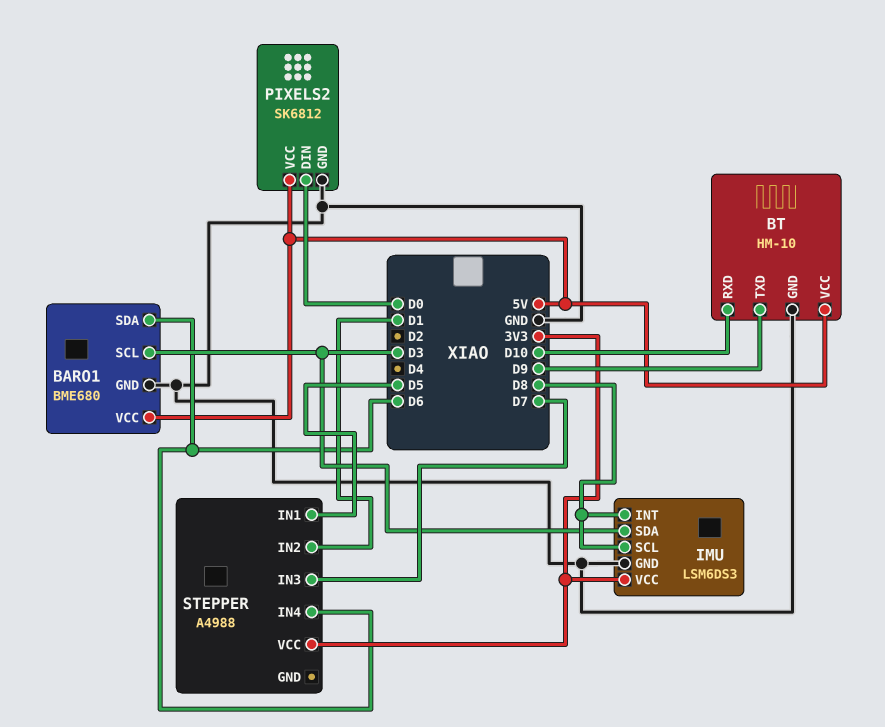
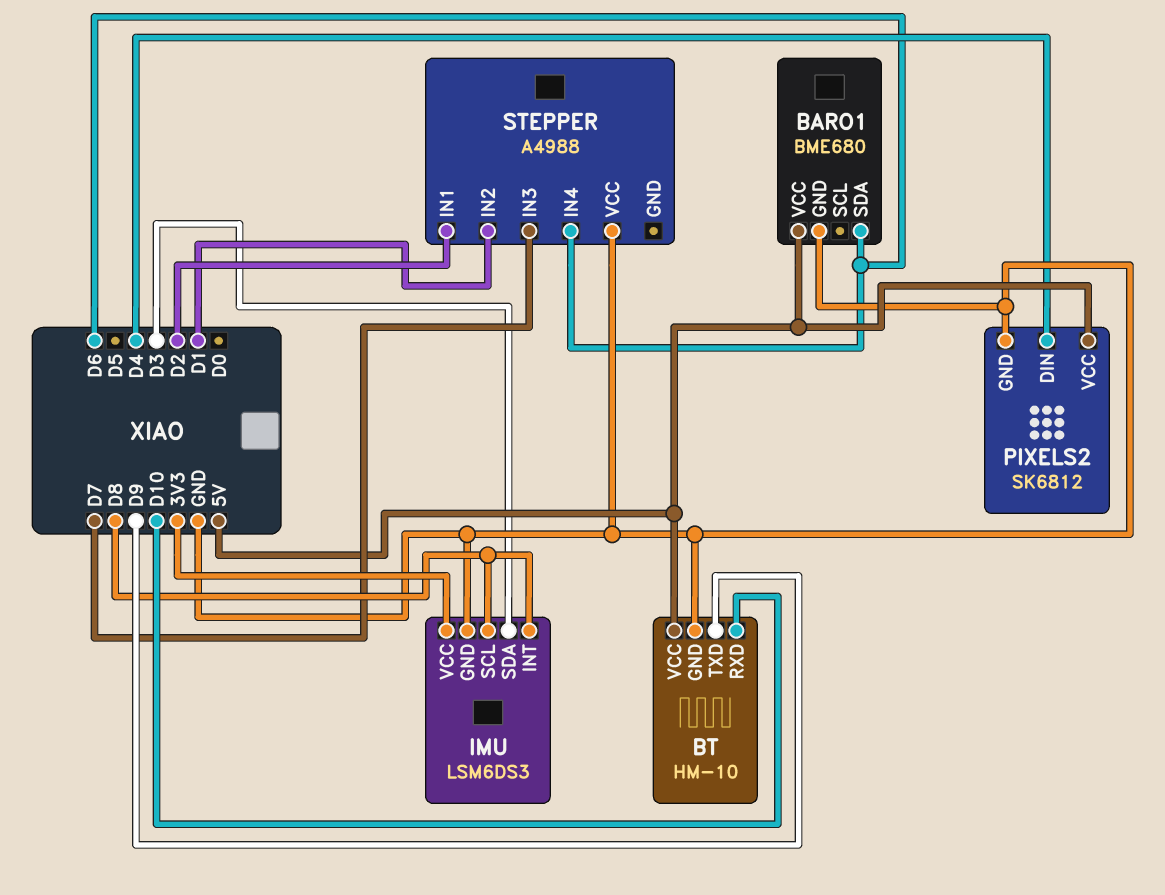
BARO1 pin SCL: D3 -> none
PIXELS2 pin DIN: D0 -> D4
STEPPER pin IN1: D5 -> D2
STEPPER pin VCC: 3V3 -> GND

